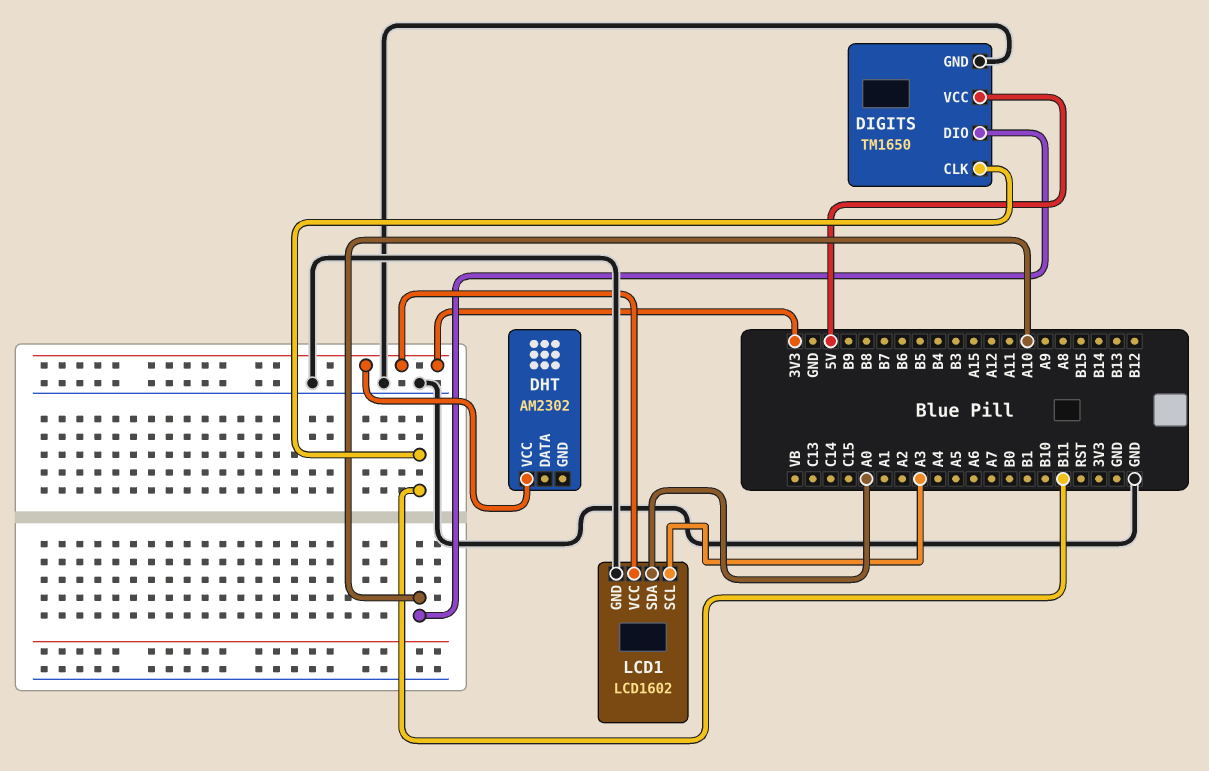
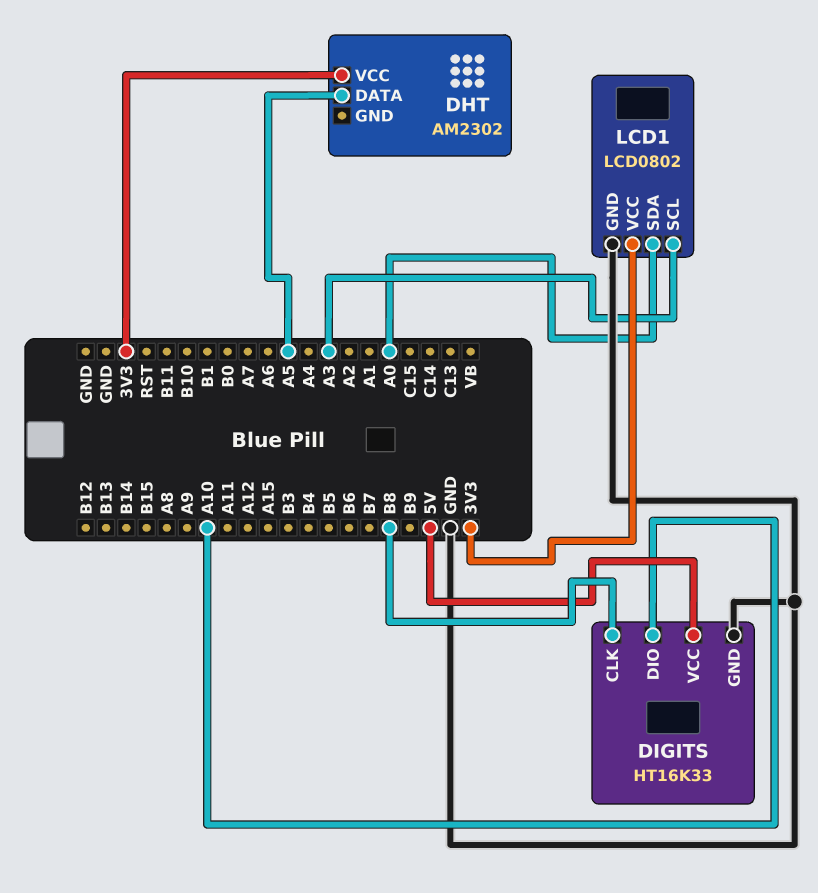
DHT pin DATA: none -> A5
DIGITS: TM1650 -> HT16K33
DIGITS pin CLK: B11 -> B8
LCD1: LCD1602 -> LCD0802

